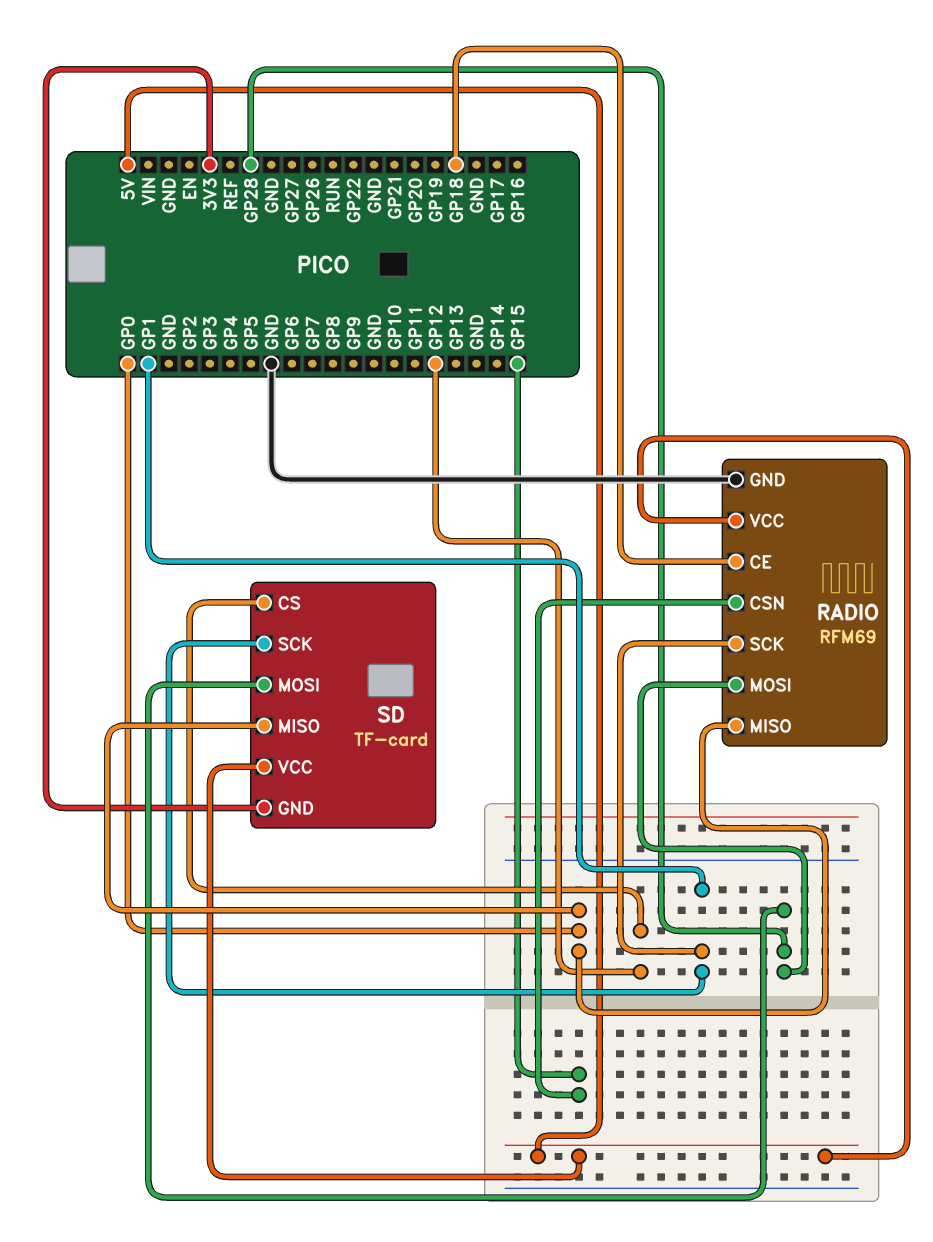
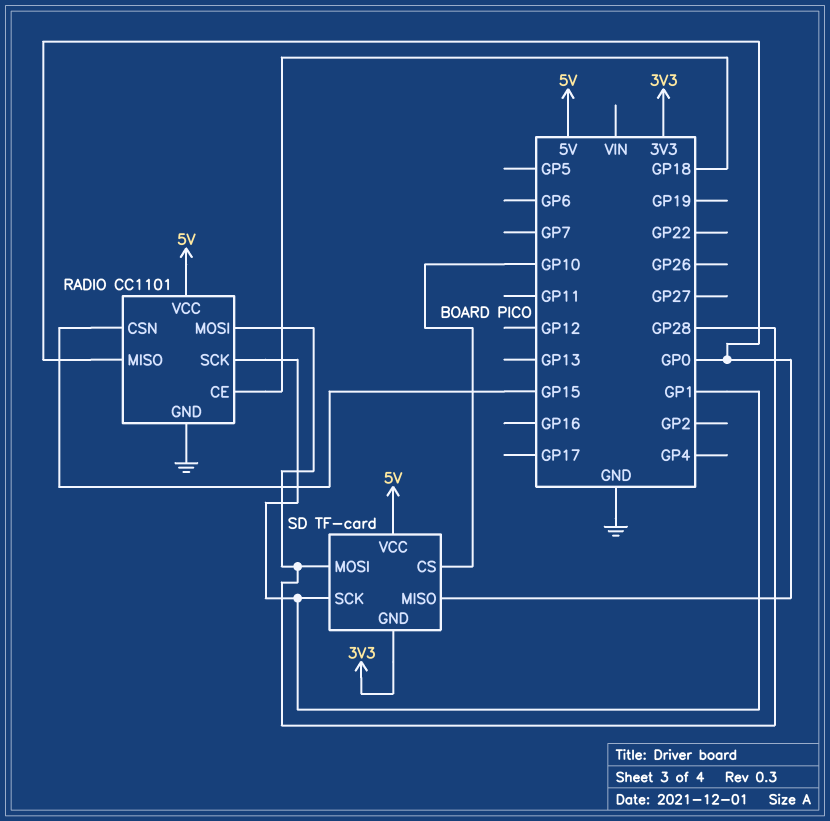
RADIO: RFM69 -> CC1101
SD pin CS: GP12 -> GP10

